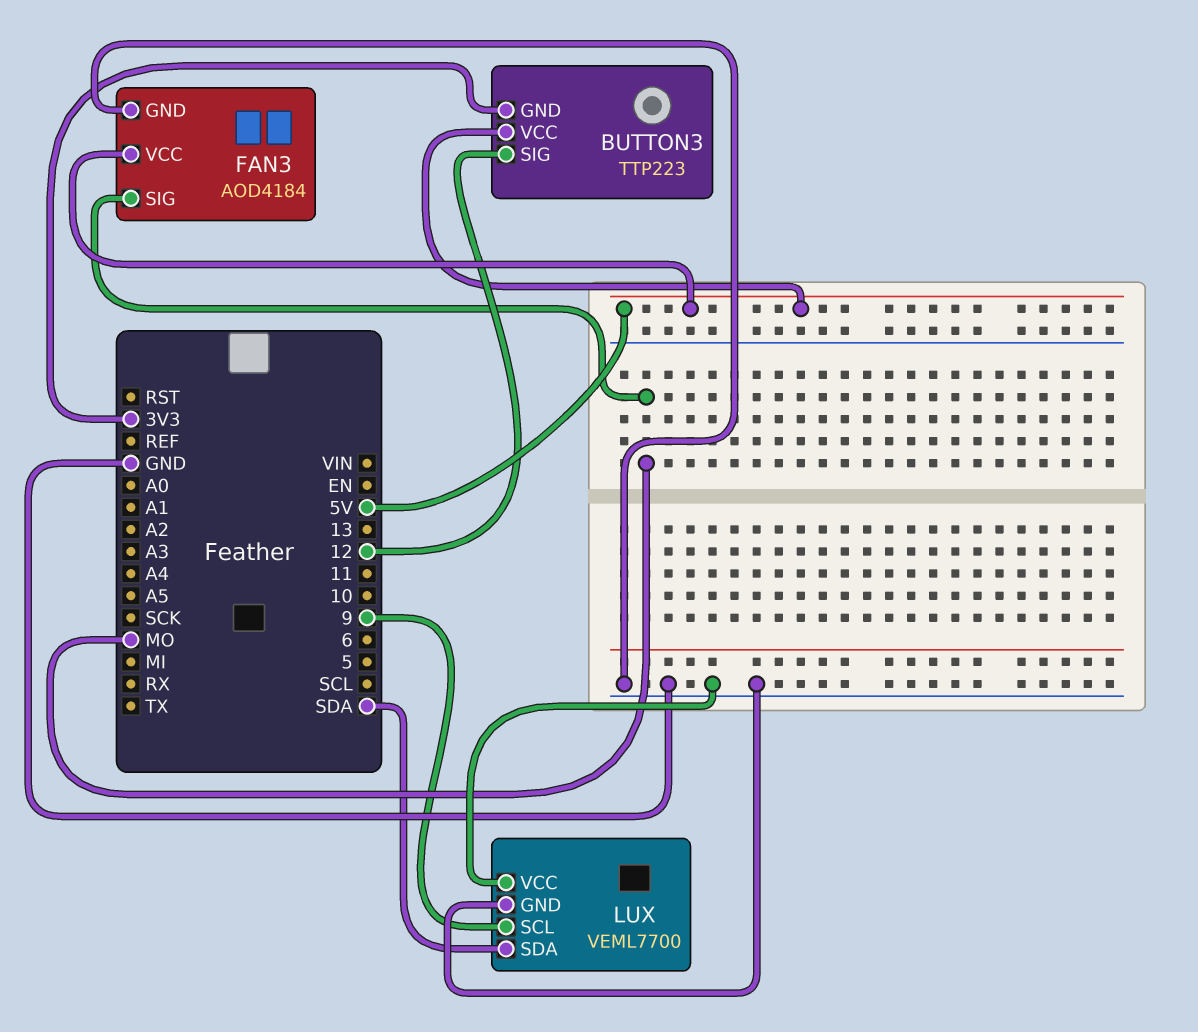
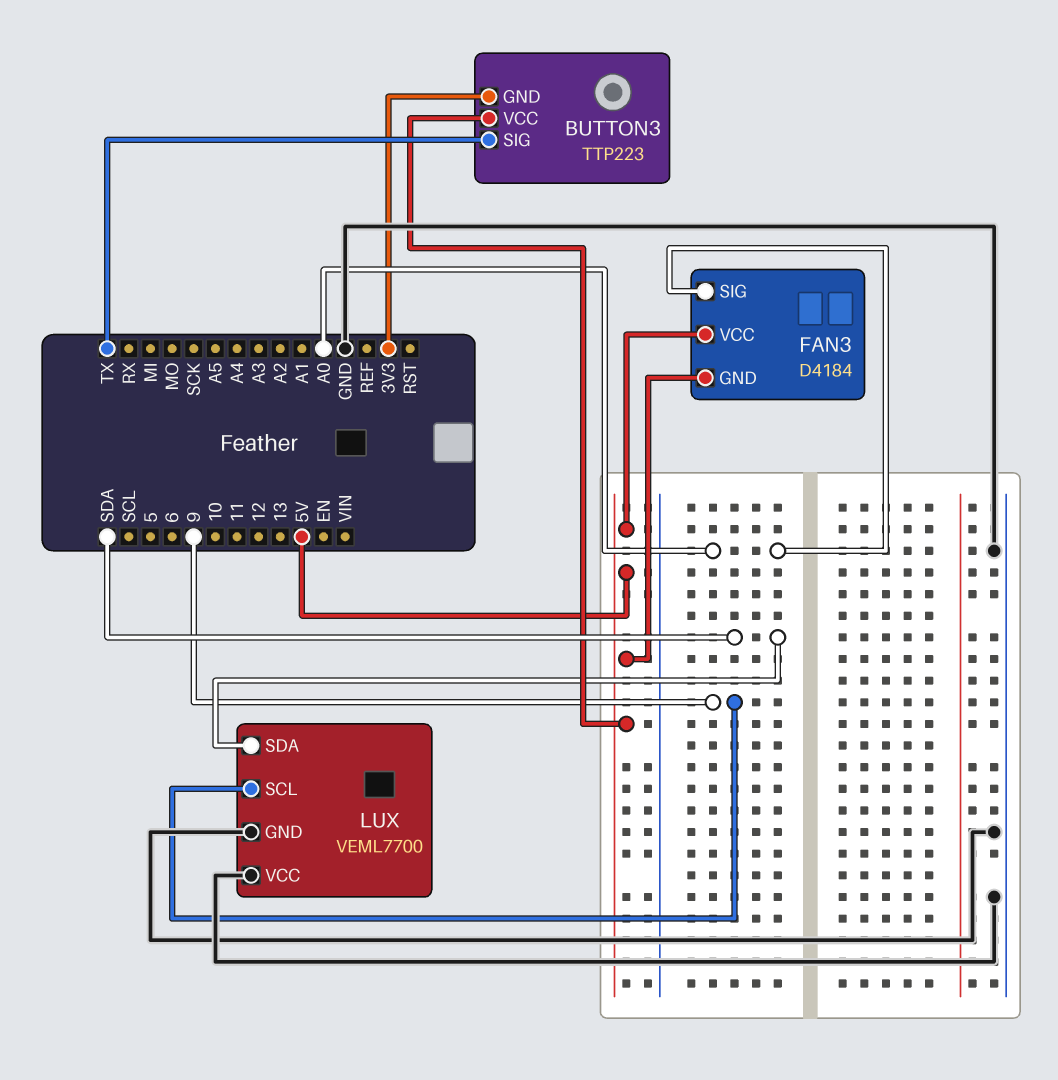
BUTTON3 pin SIG: 12 -> TX
FAN3: AOD4184 -> D4184
FAN3 pin GND: GND -> 5V
FAN3 pin SIG: MO -> A0

